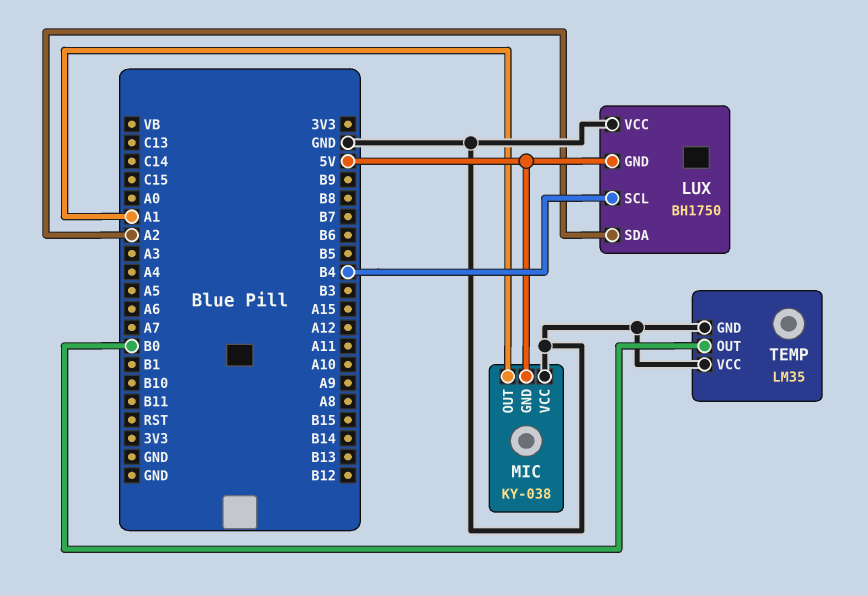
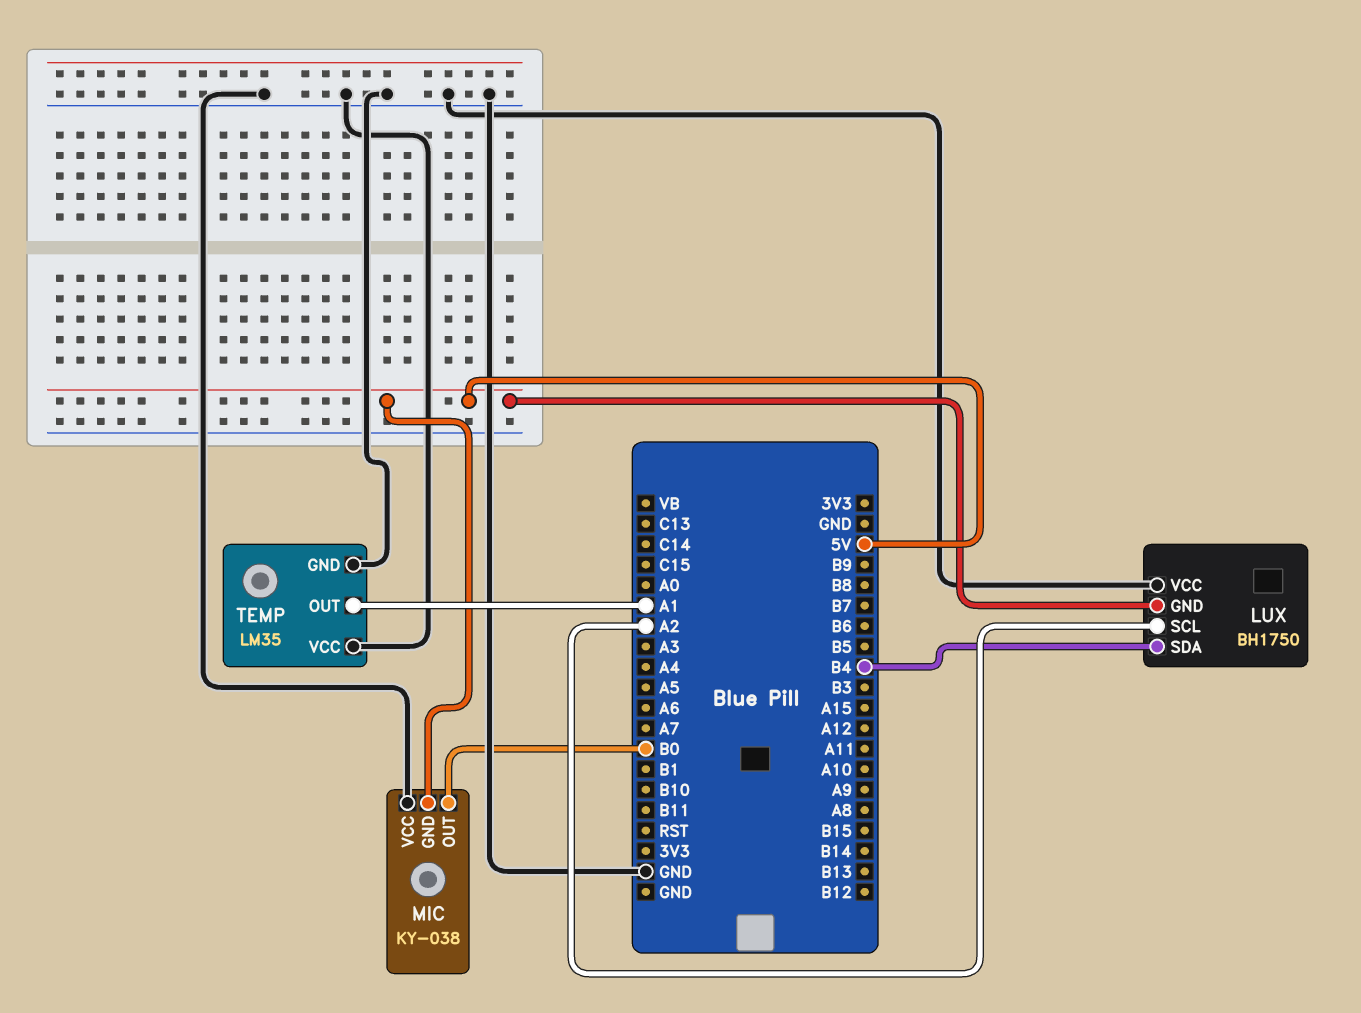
LUX pin SCL: B4 -> A2
LUX pin SDA: A2 -> B4
MIC pin OUT: A1 -> B0
TEMP pin OUT: B0 -> A1

